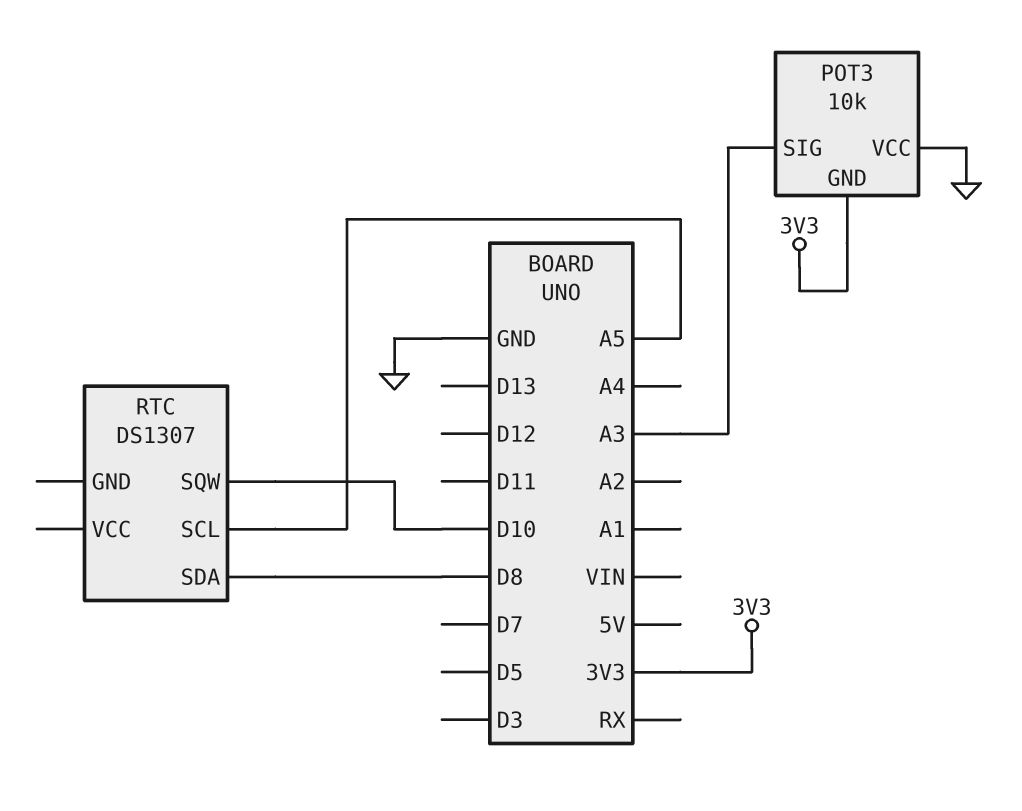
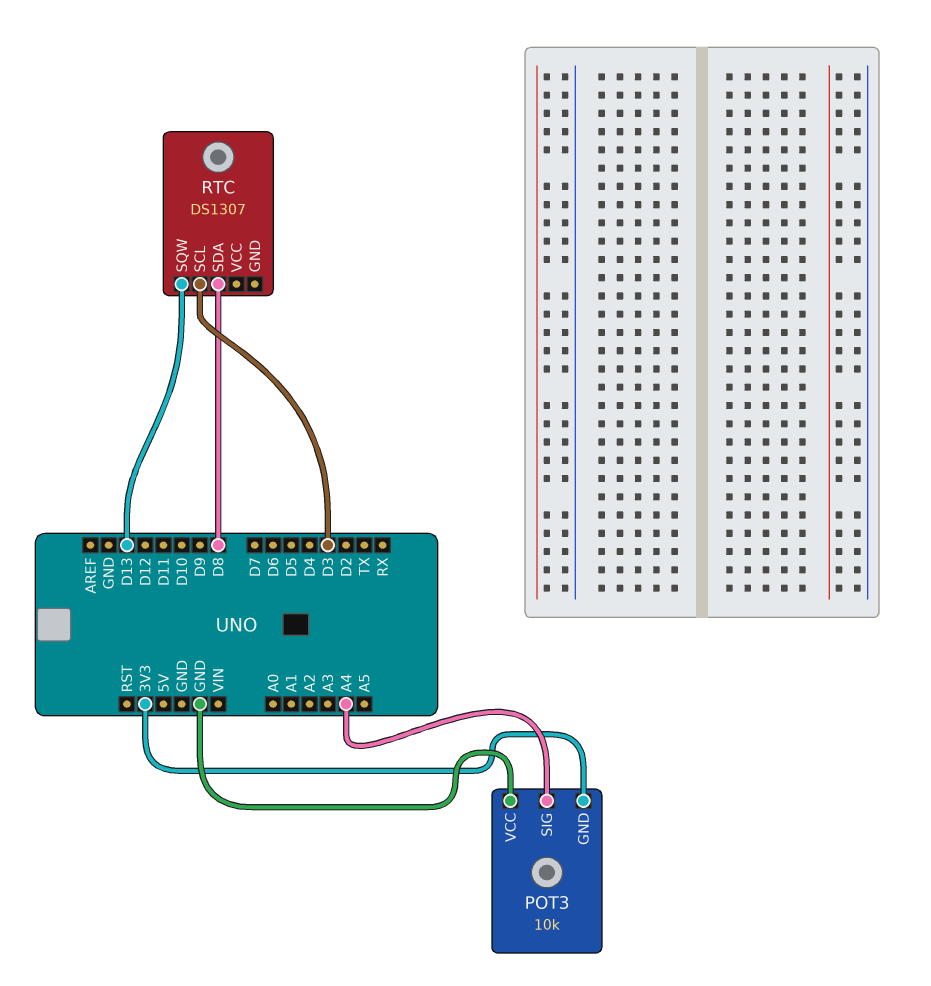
POT3 pin SIG: A3 -> A4
RTC pin SCL: A5 -> D3
RTC pin SQW: D10 -> D13

